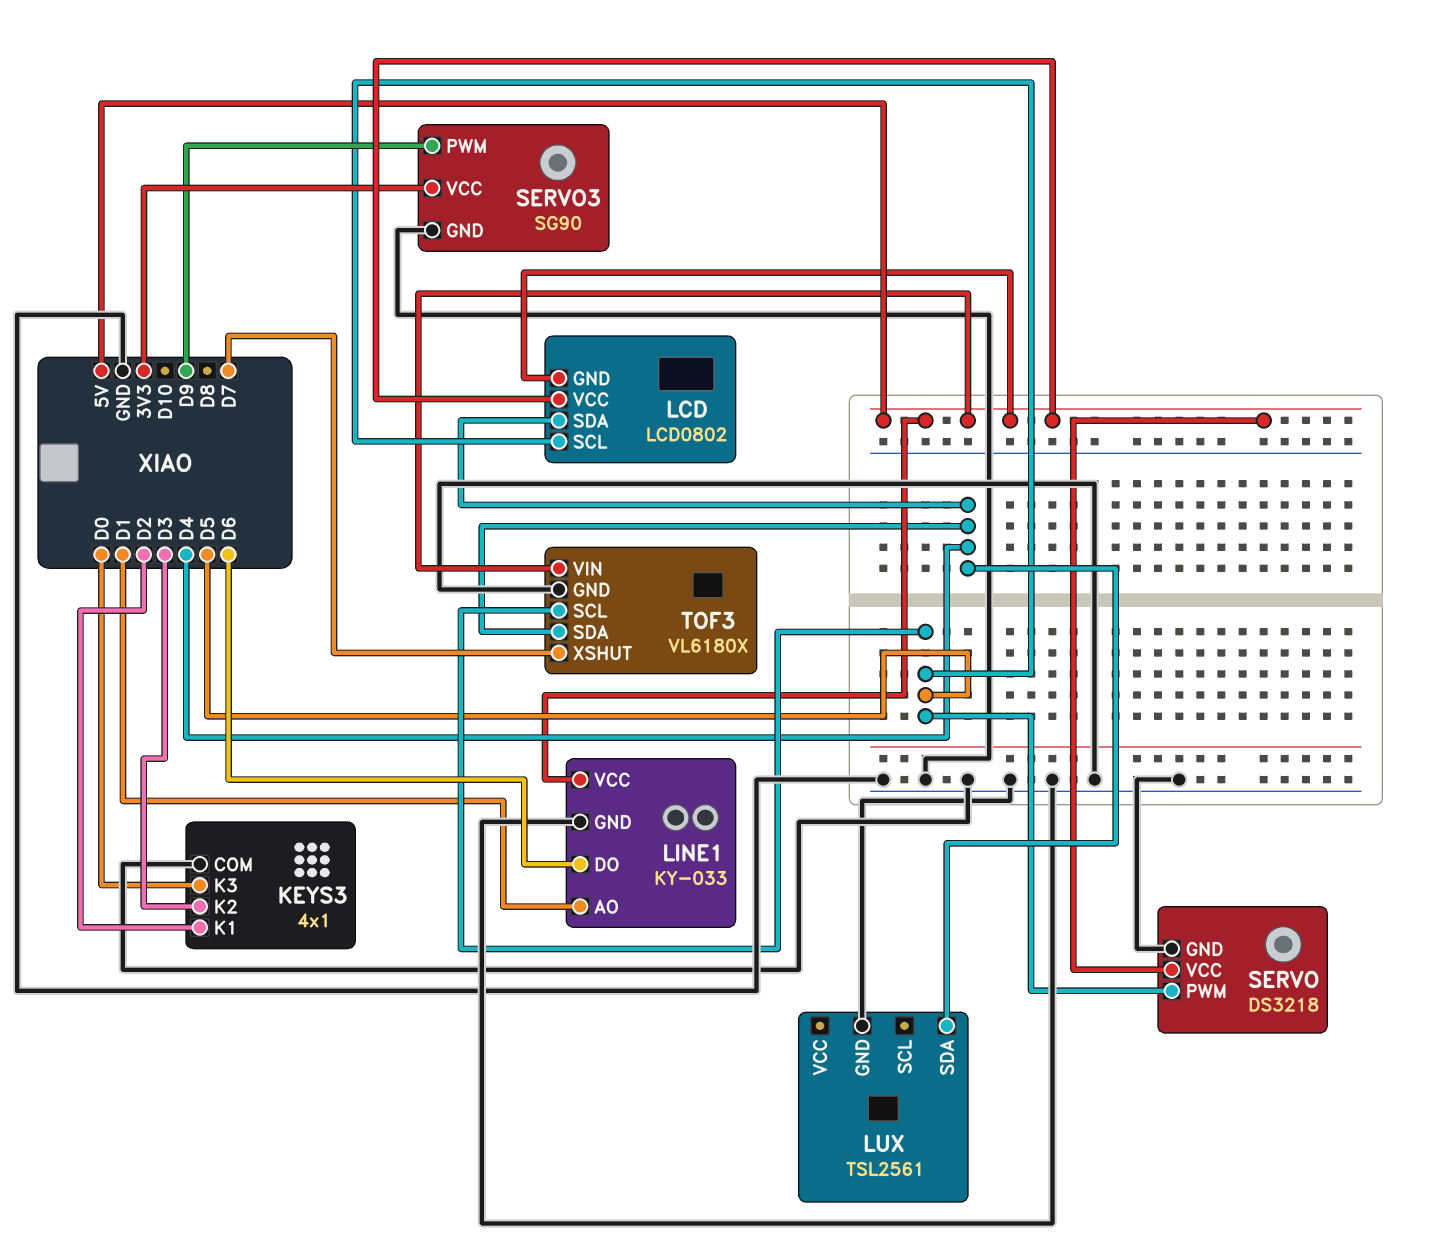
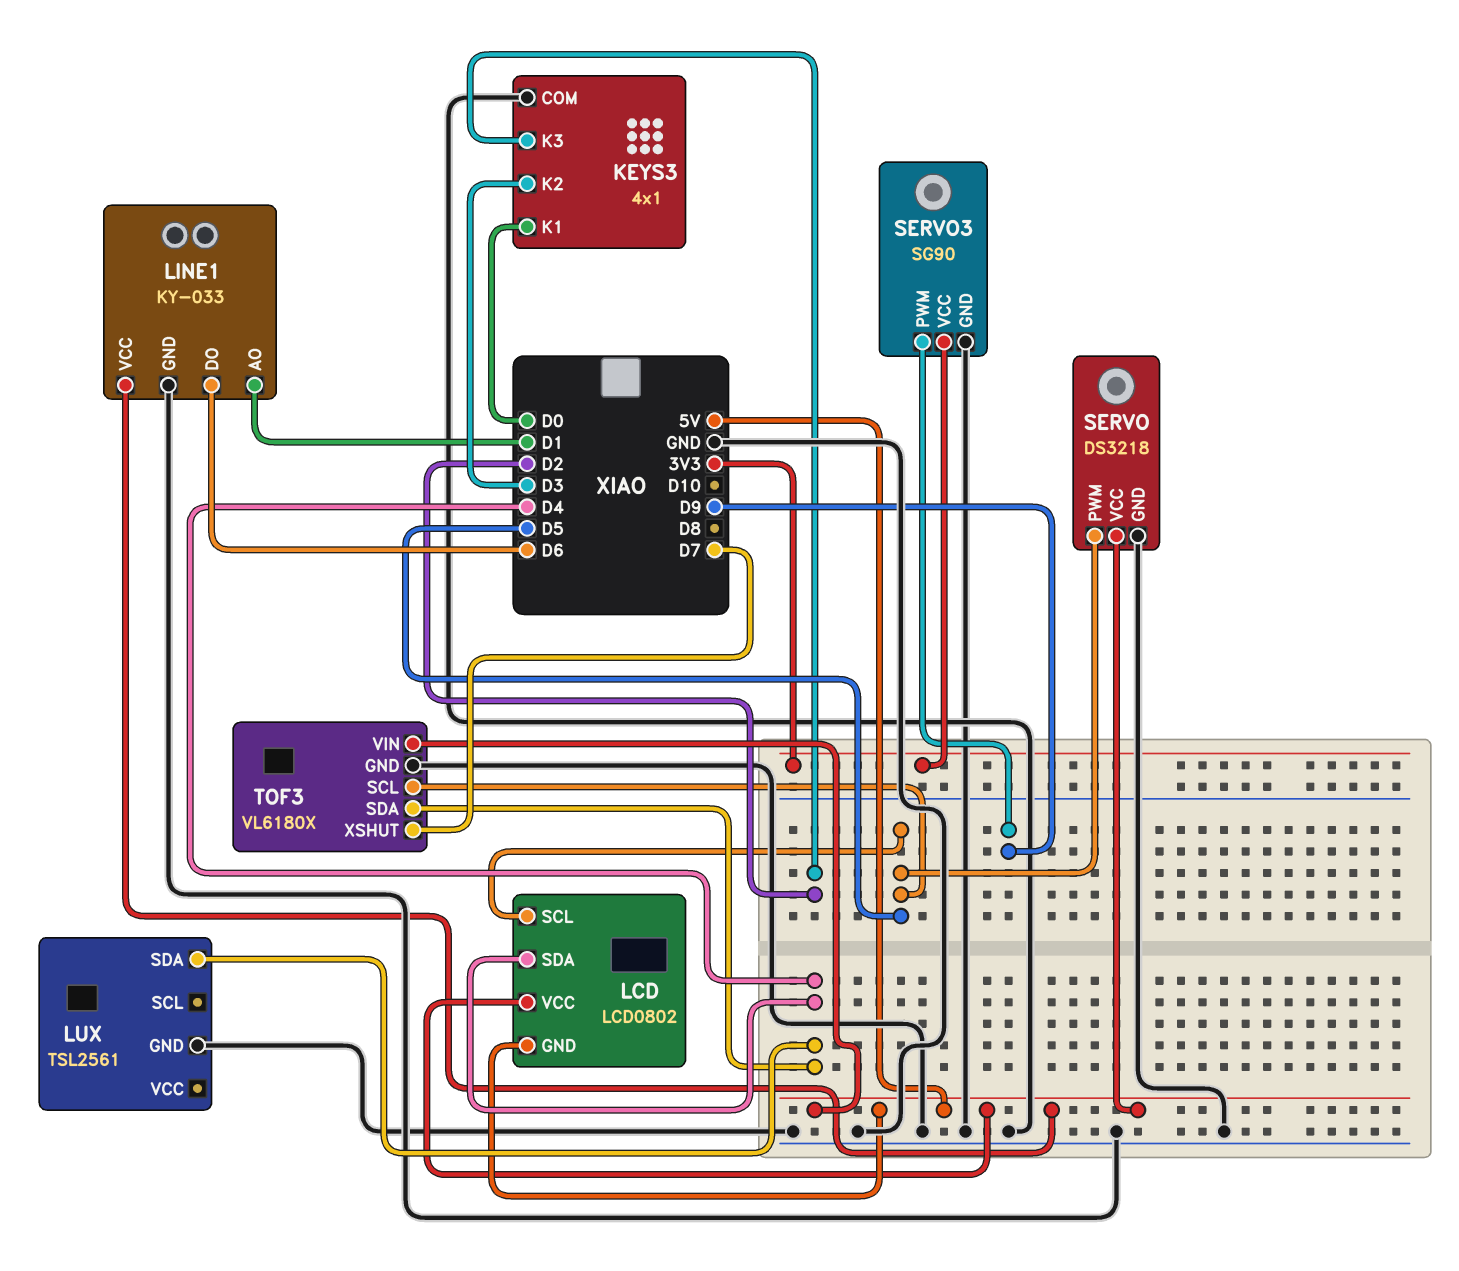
KEYS3 pin K1: D2 -> D0
KEYS3 pin K3: D0 -> D2

